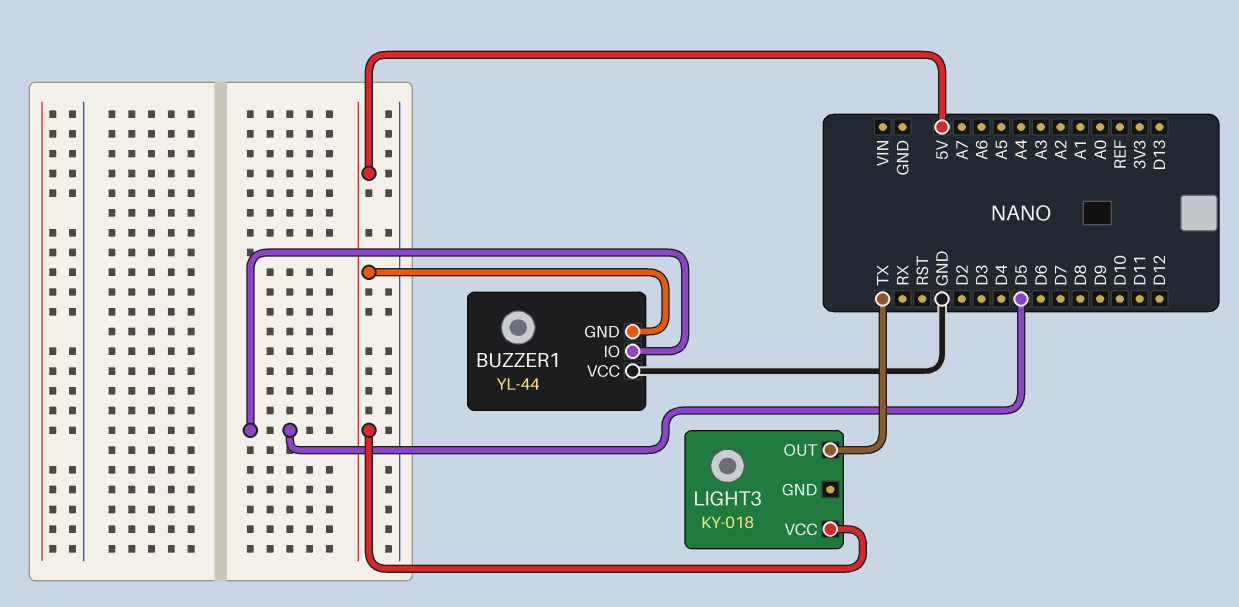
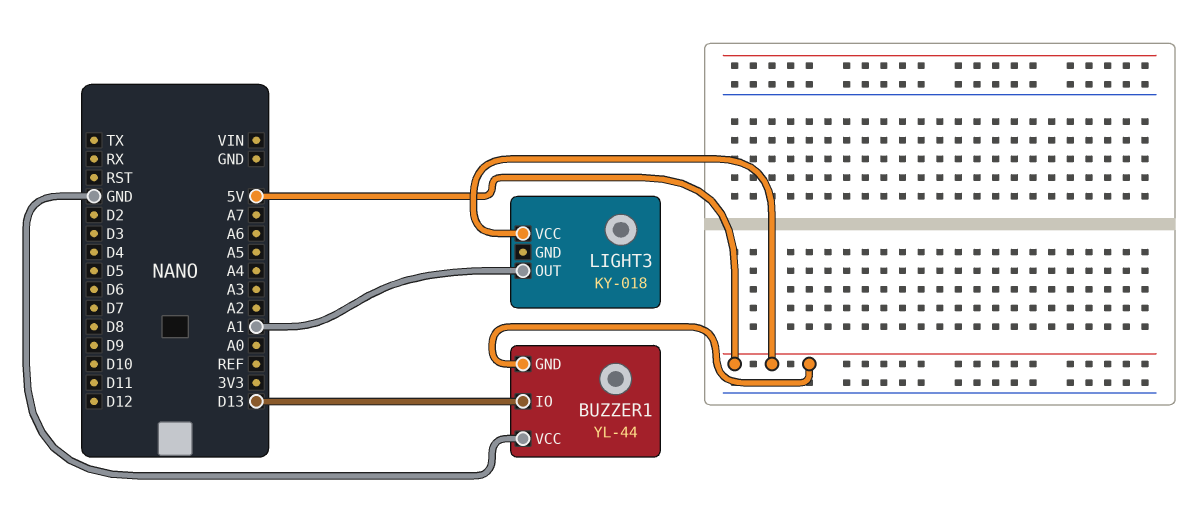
BUZZER1 pin IO: D5 -> D13
LIGHT3 pin OUT: TX -> A1

